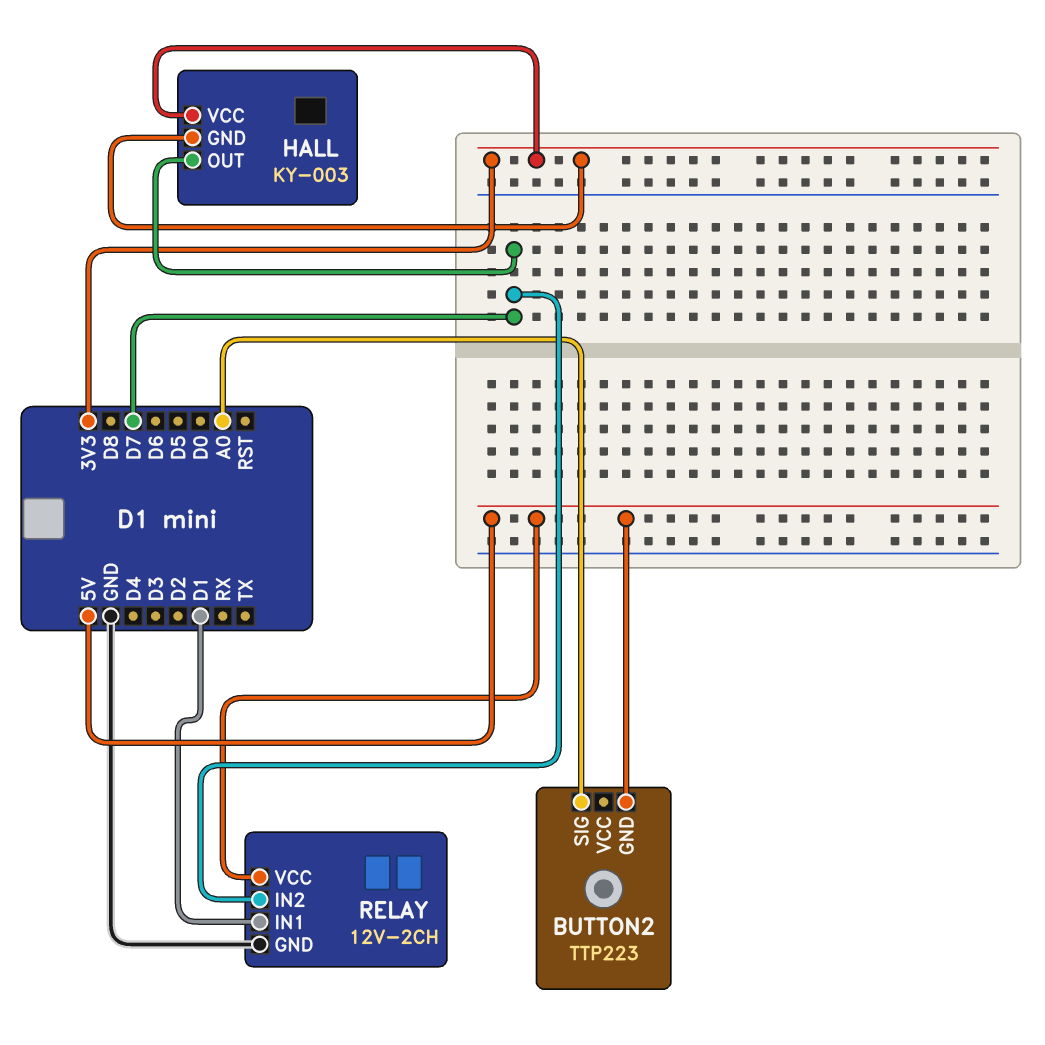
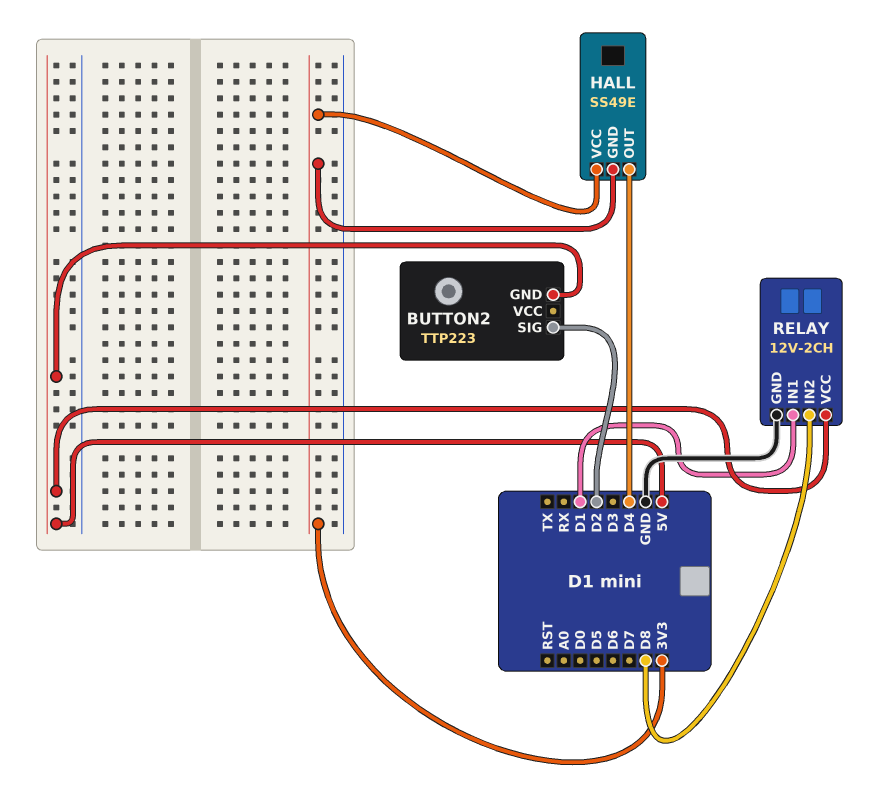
BUTTON2 pin SIG: A0 -> D2
HALL: KY-003 -> SS49E
HALL pin OUT: D7 -> D4
RELAY pin IN2: D7 -> D8

